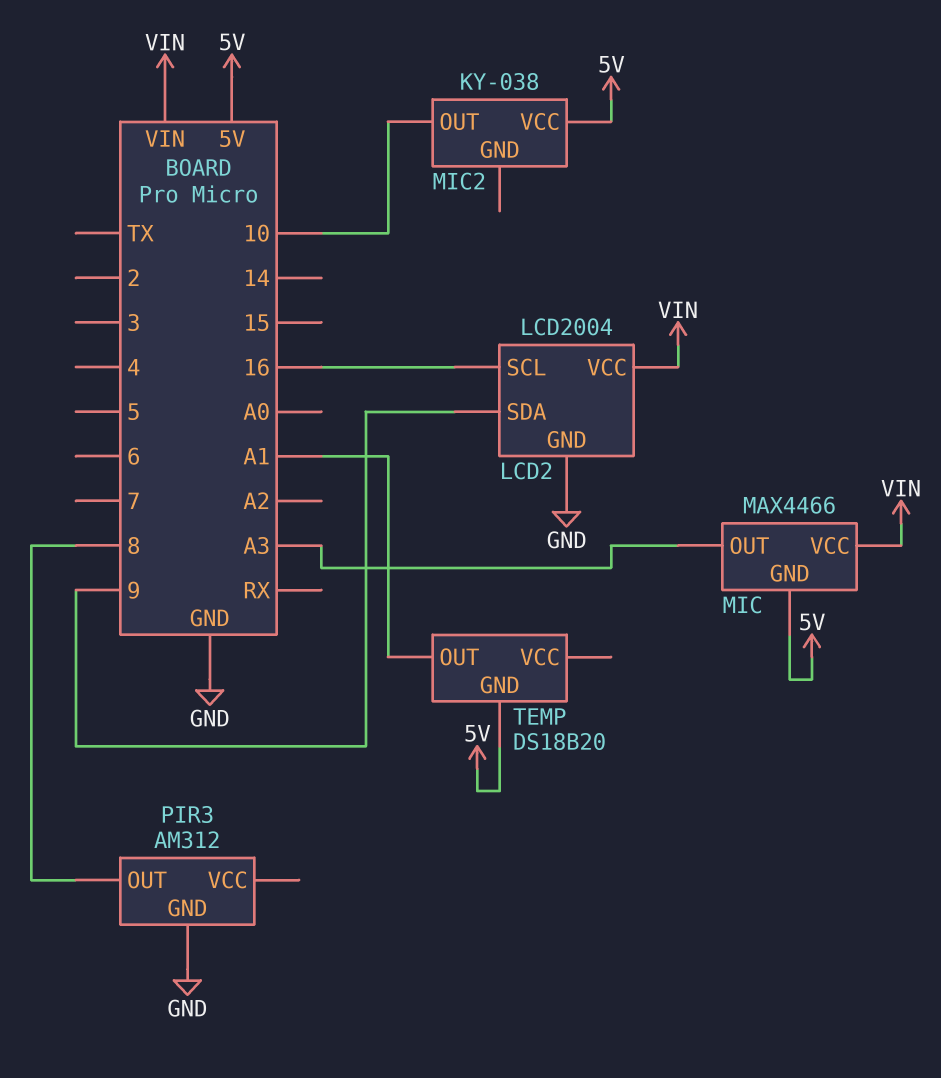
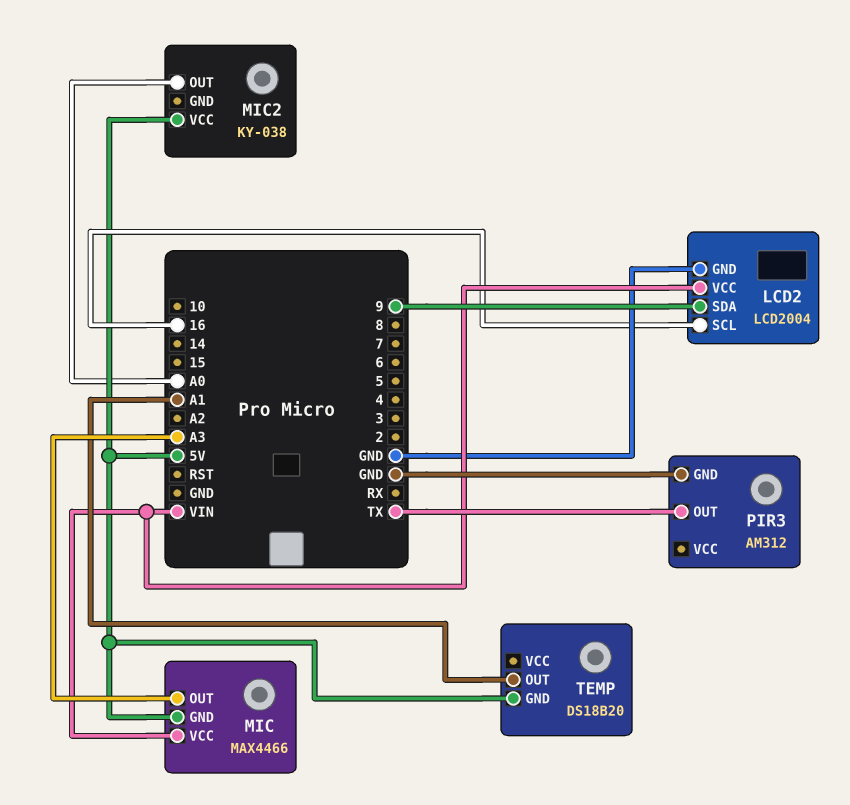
MIC2 pin OUT: 10 -> A0
PIR3 pin OUT: 8 -> TX

